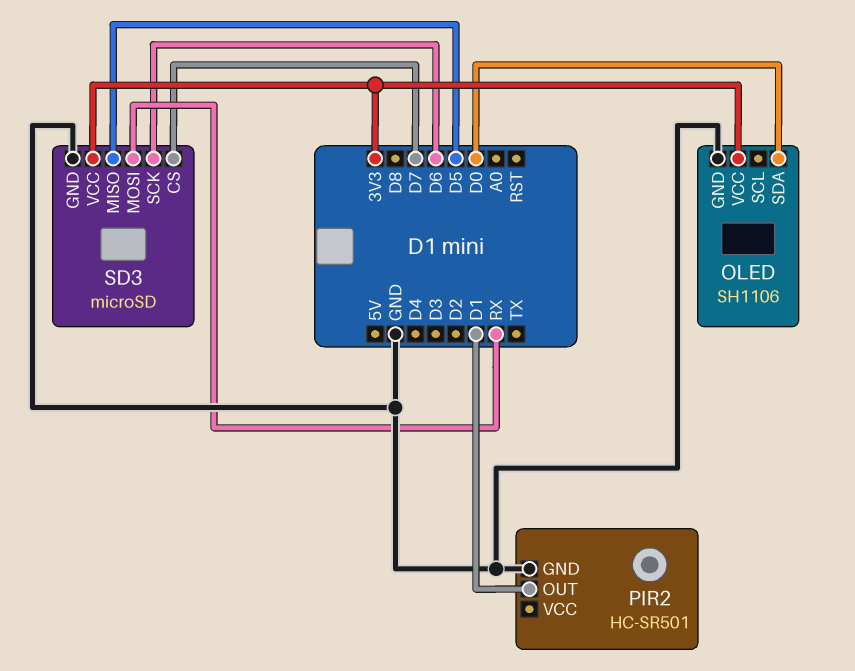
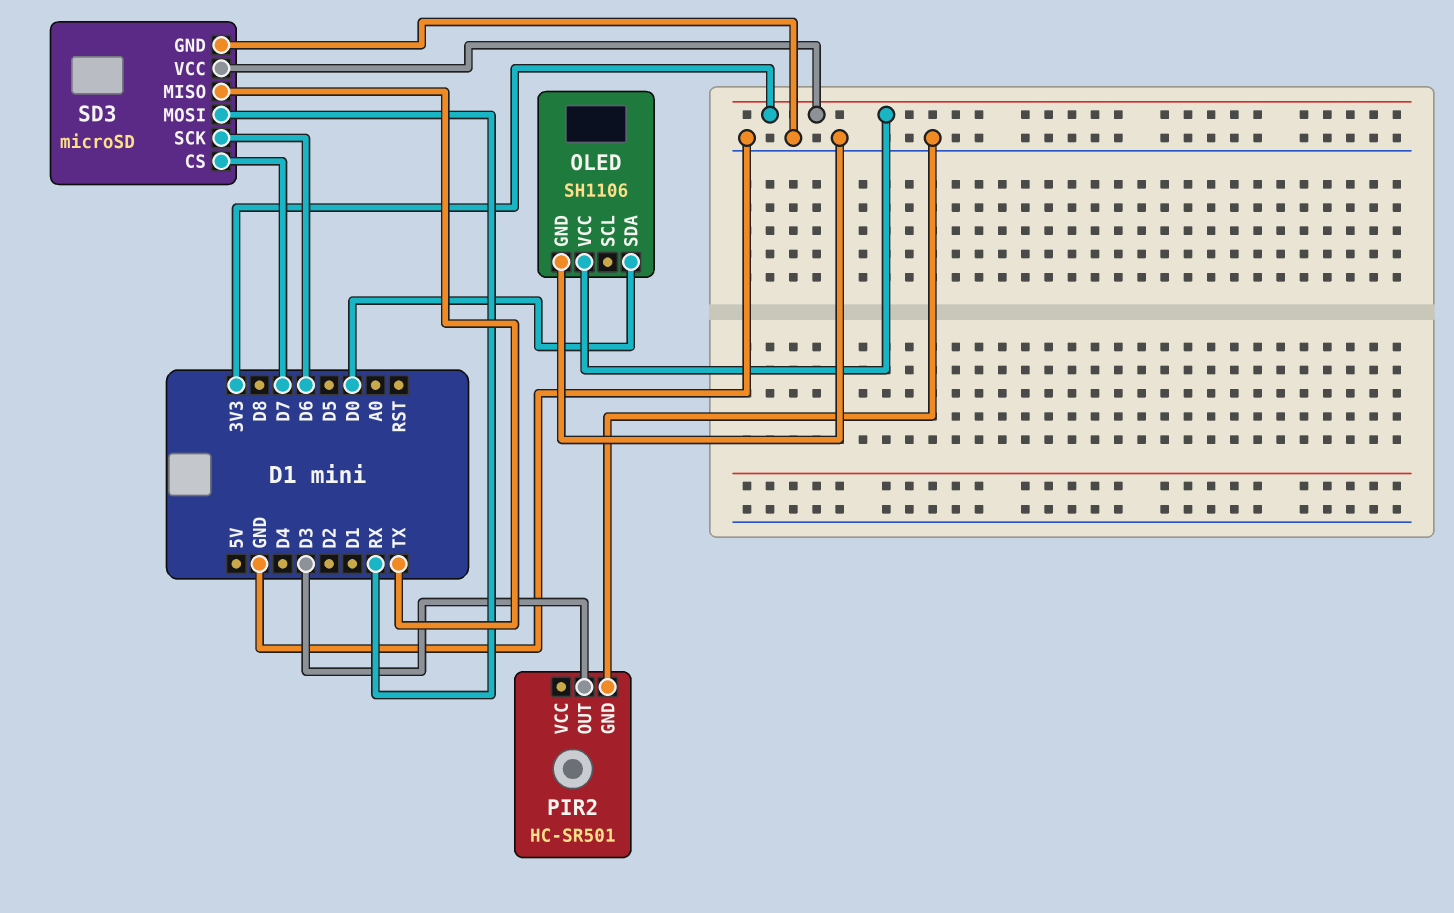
PIR2 pin OUT: D1 -> D3
SD3 pin MISO: D5 -> TX

